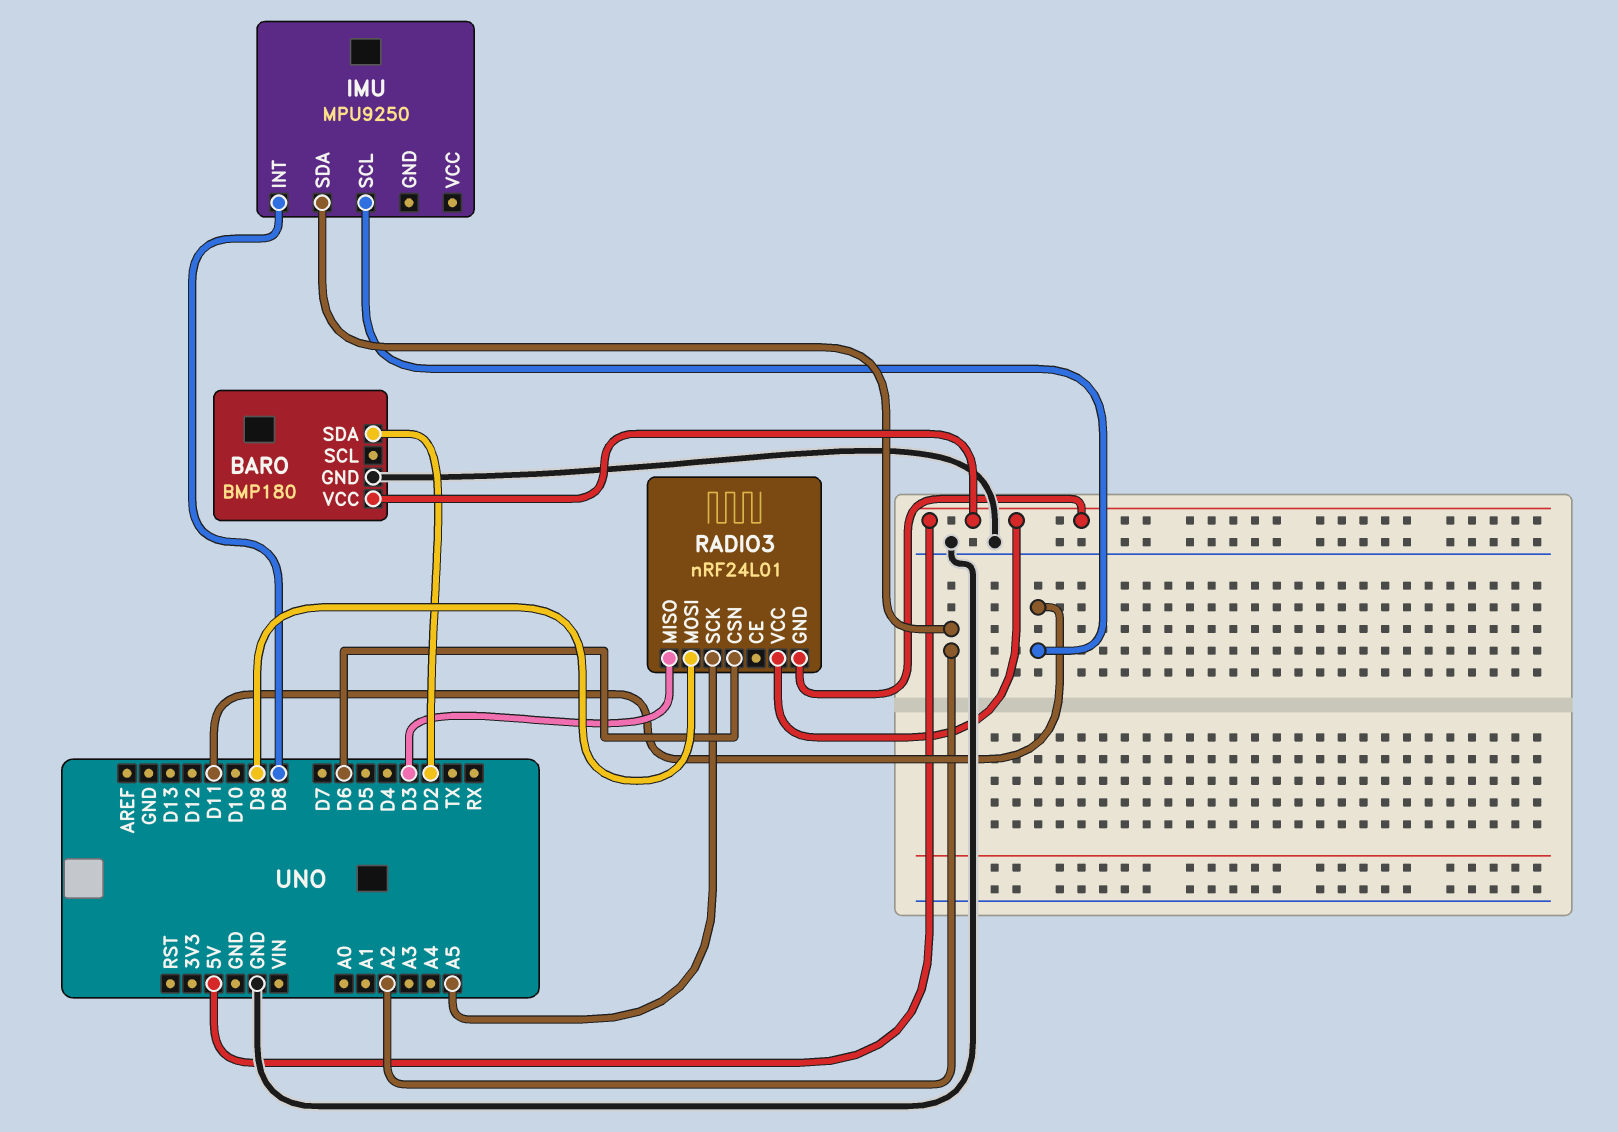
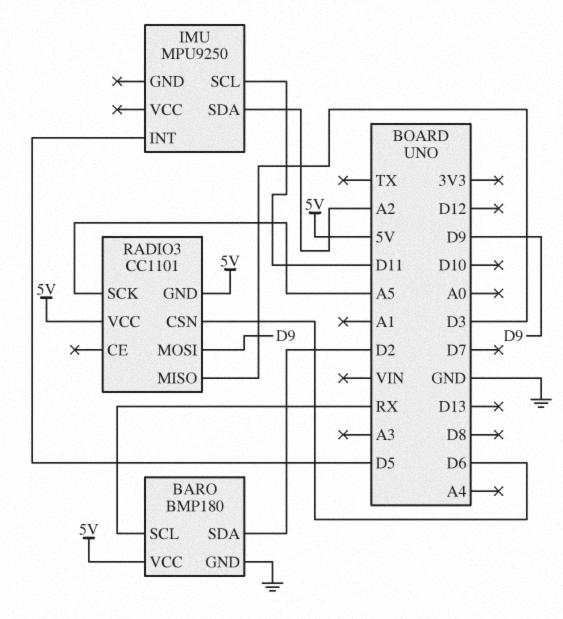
BARO pin SCL: none -> RX
IMU pin INT: D8 -> D5
RADIO3: nRF24L01 -> CC1101

